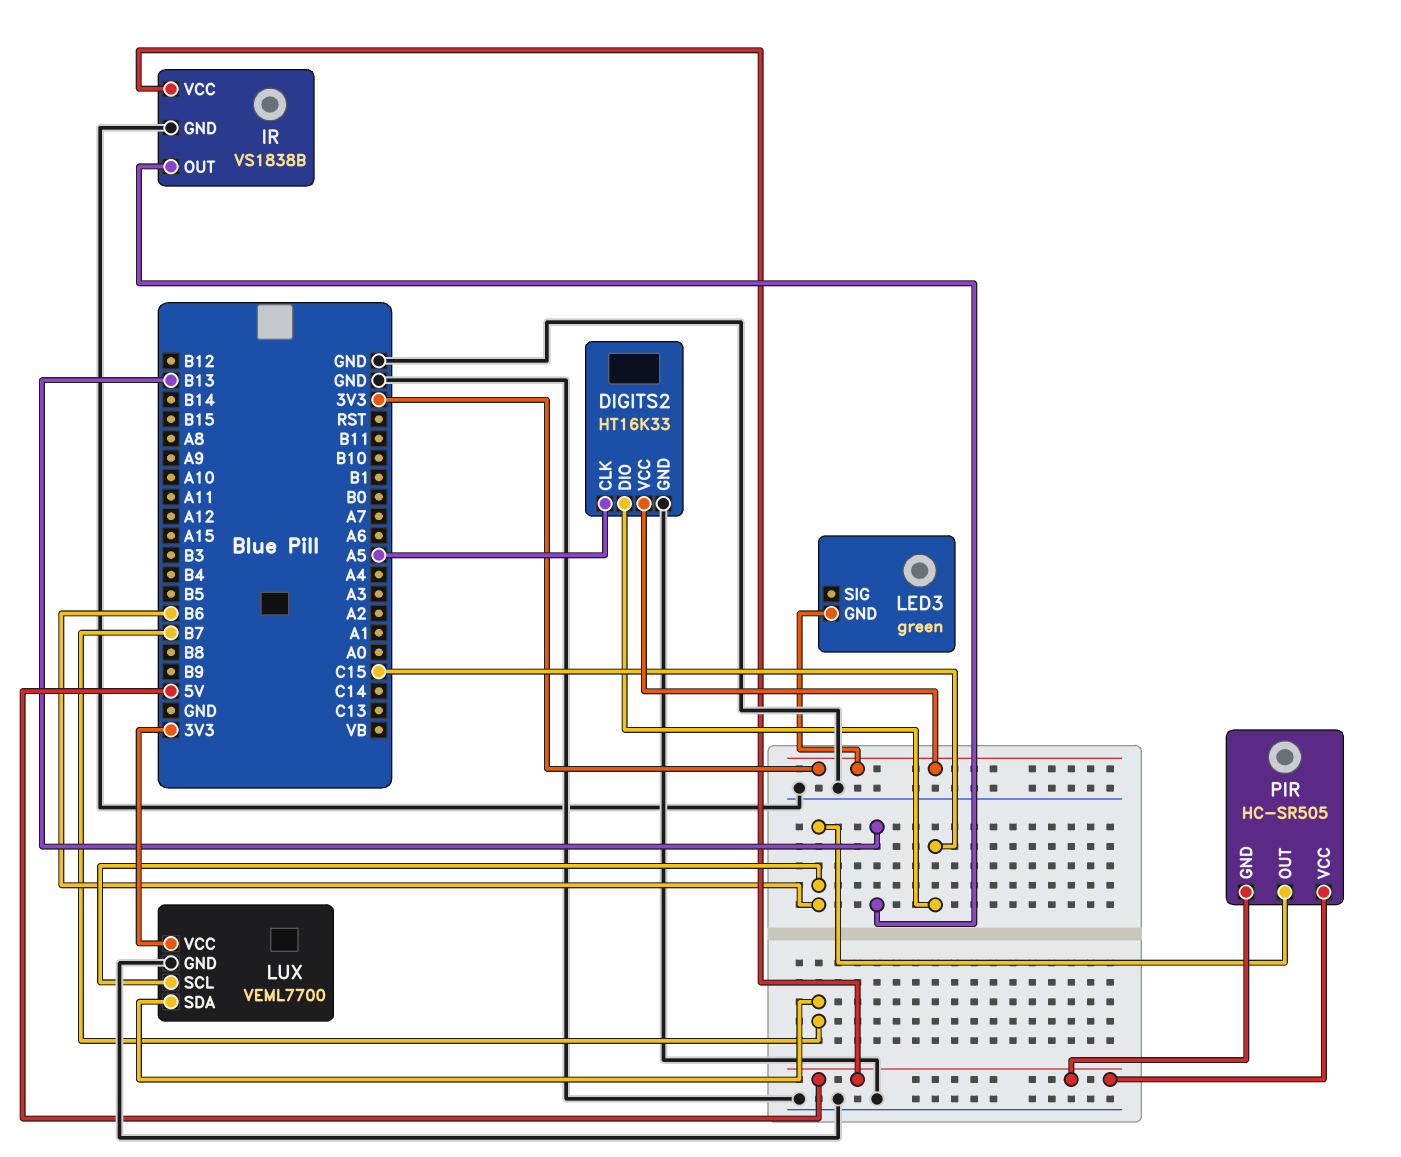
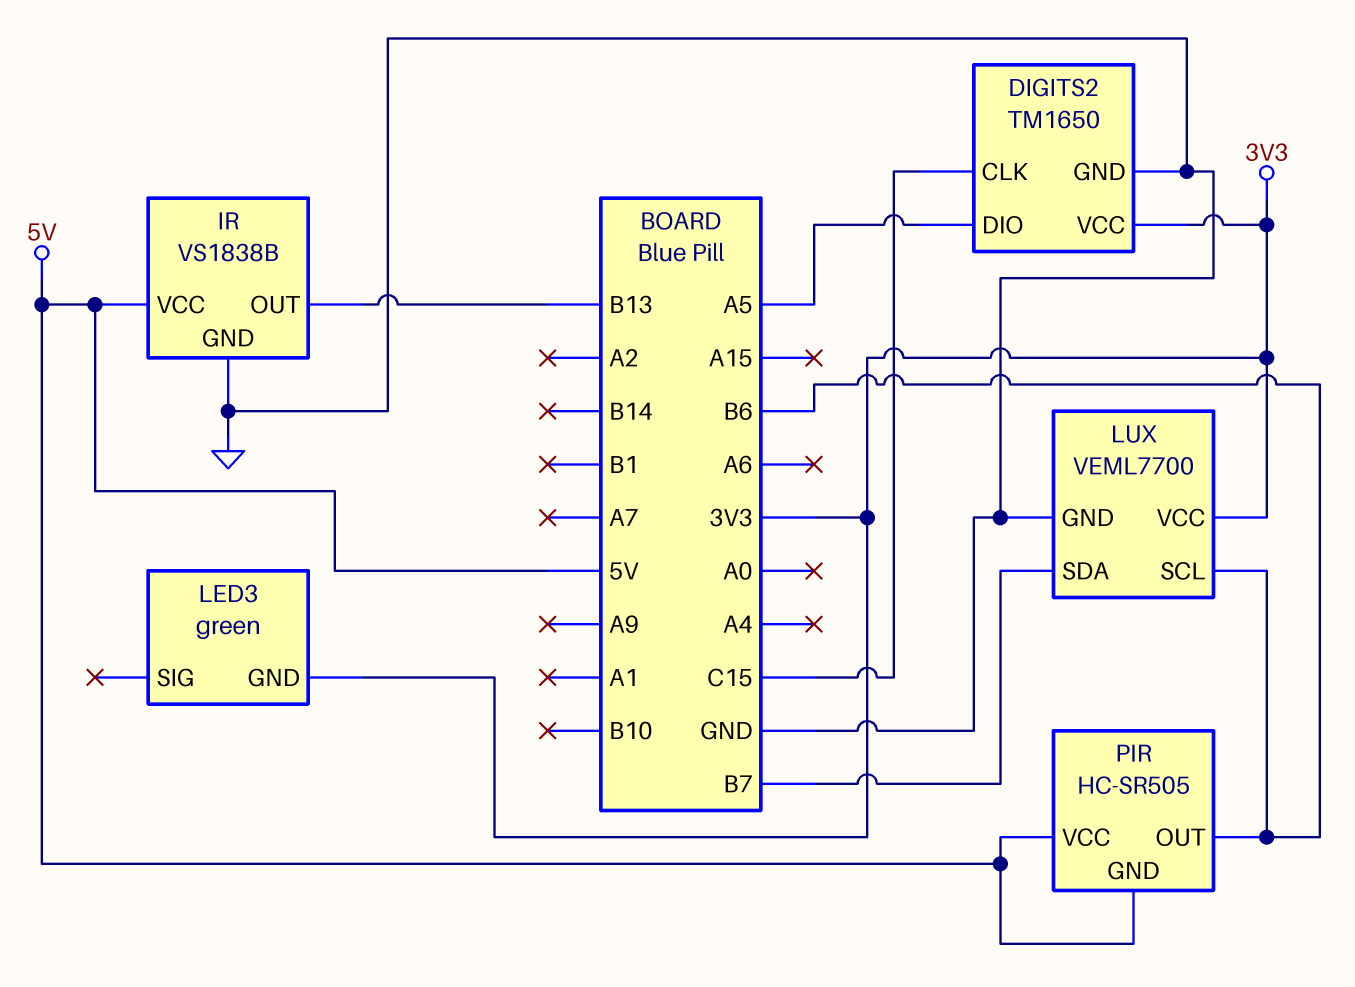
DIGITS2: HT16K33 -> TM1650
DIGITS2 pin CLK: A5 -> C15
DIGITS2 pin DIO: C15 -> A5

